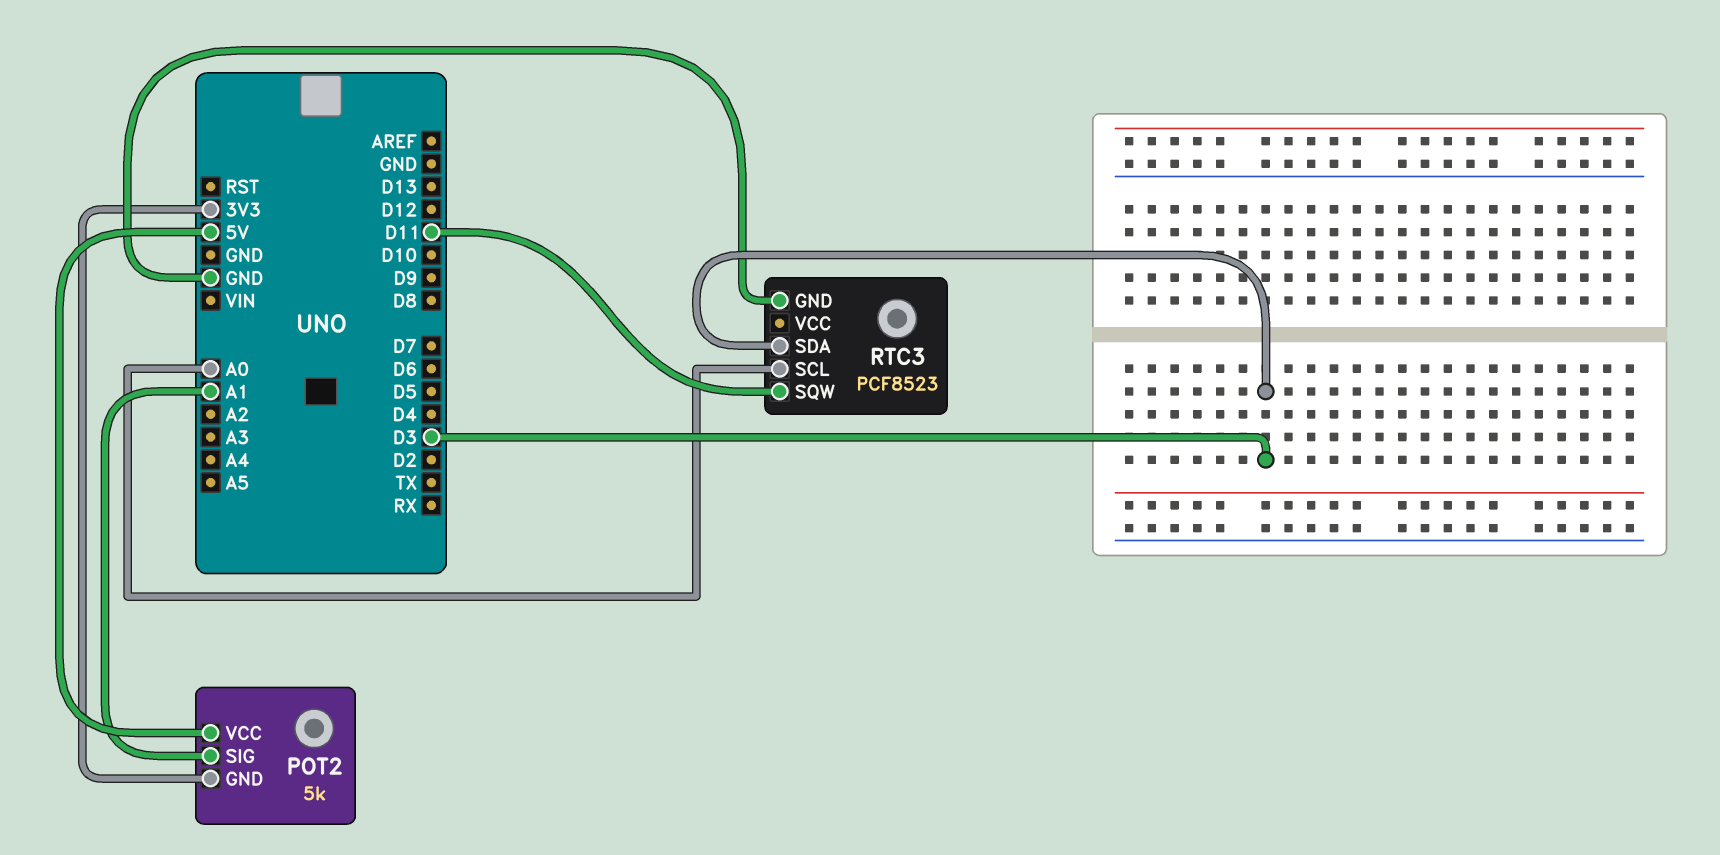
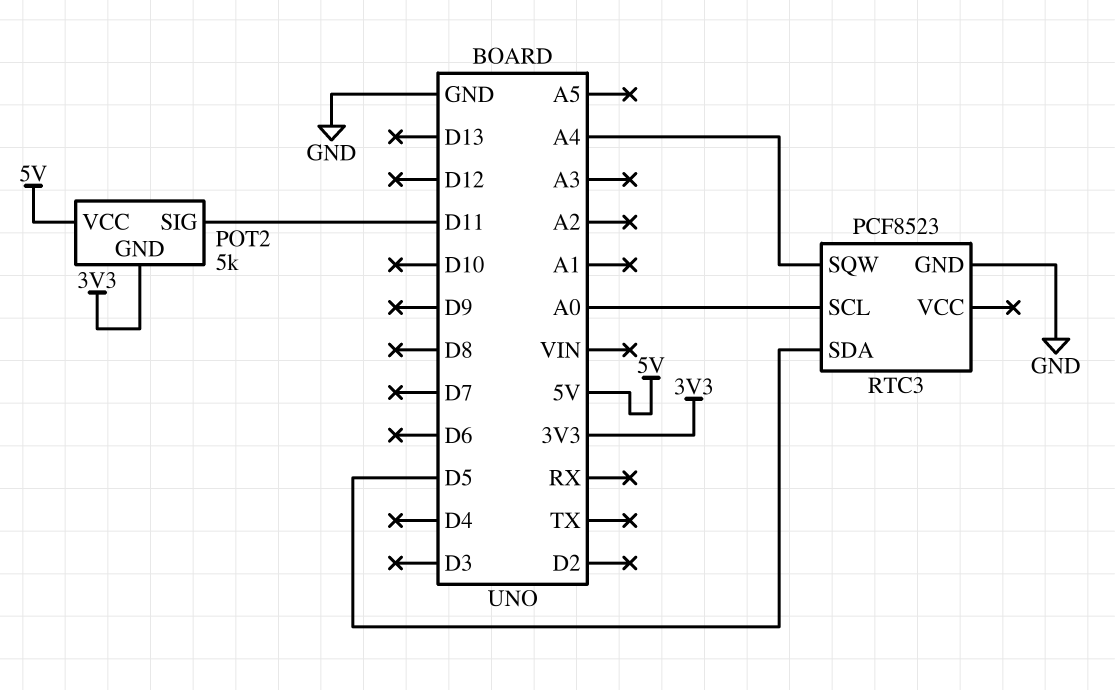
POT2 pin SIG: A1 -> D11
RTC3 pin SDA: D3 -> D5
RTC3 pin SQW: D11 -> A4

